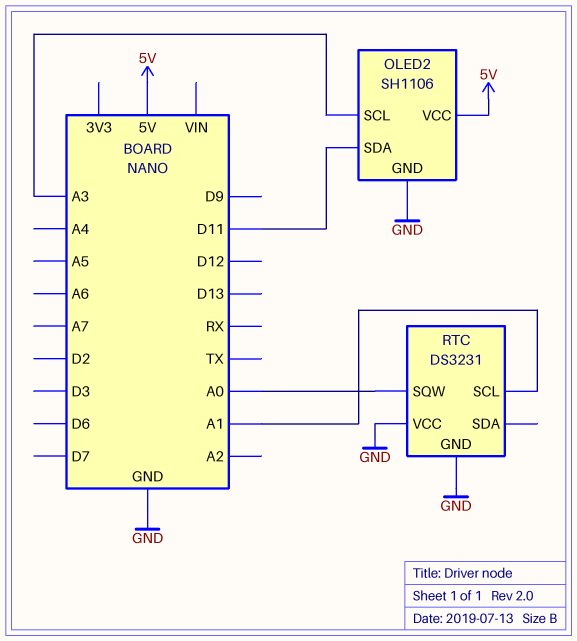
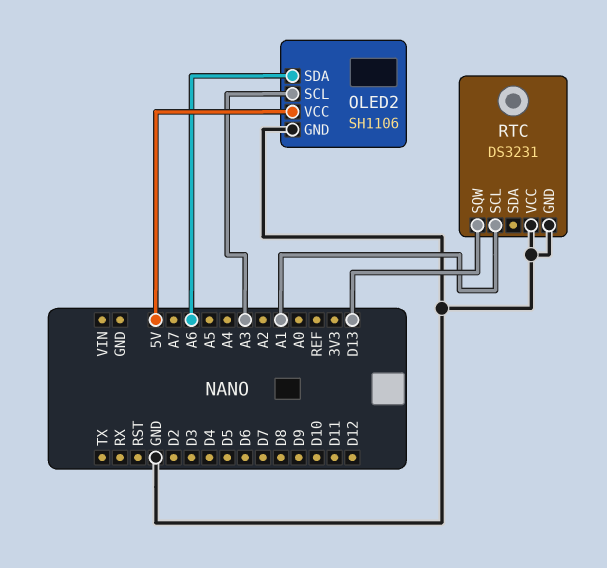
OLED2 pin SDA: D11 -> A6
RTC pin SQW: A0 -> D13

